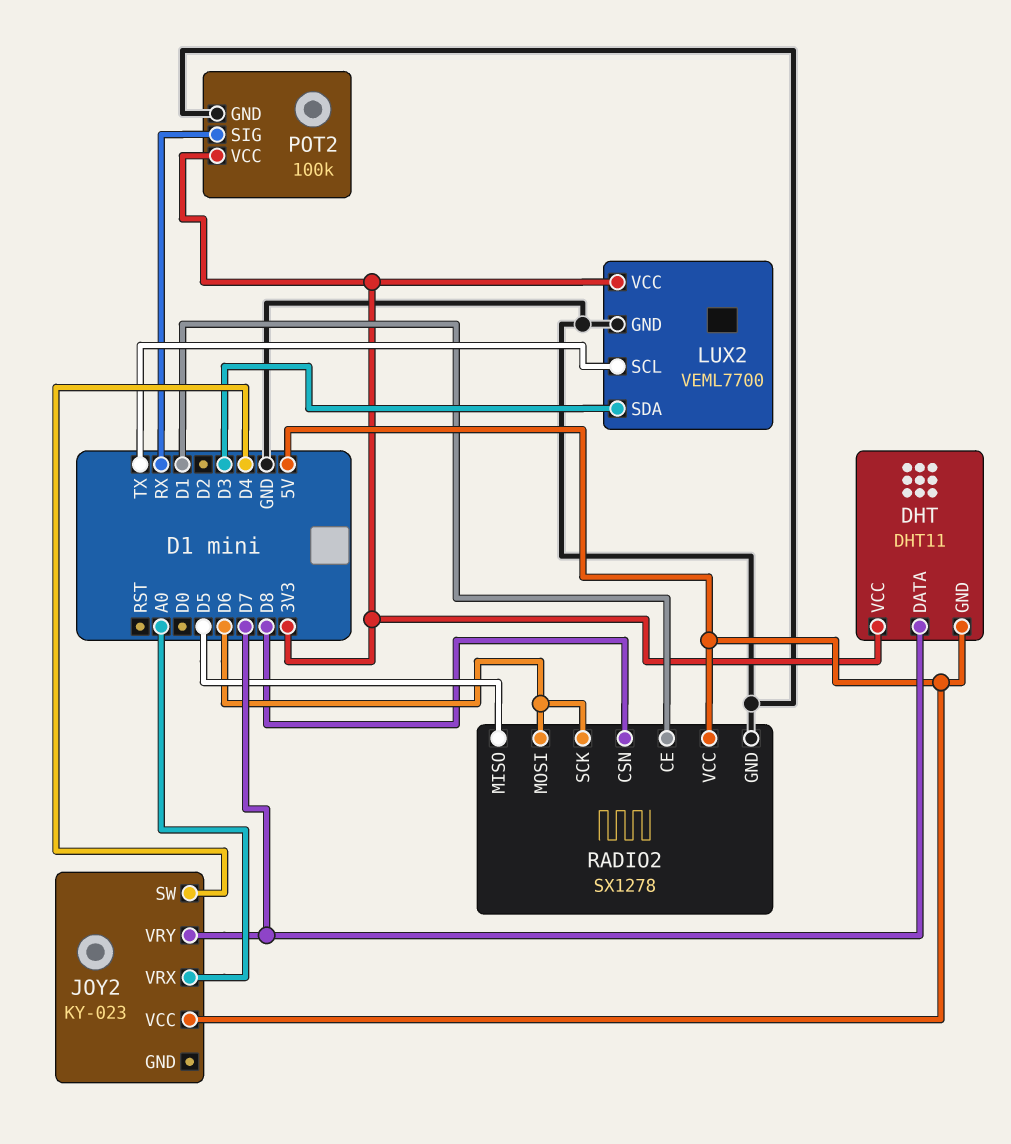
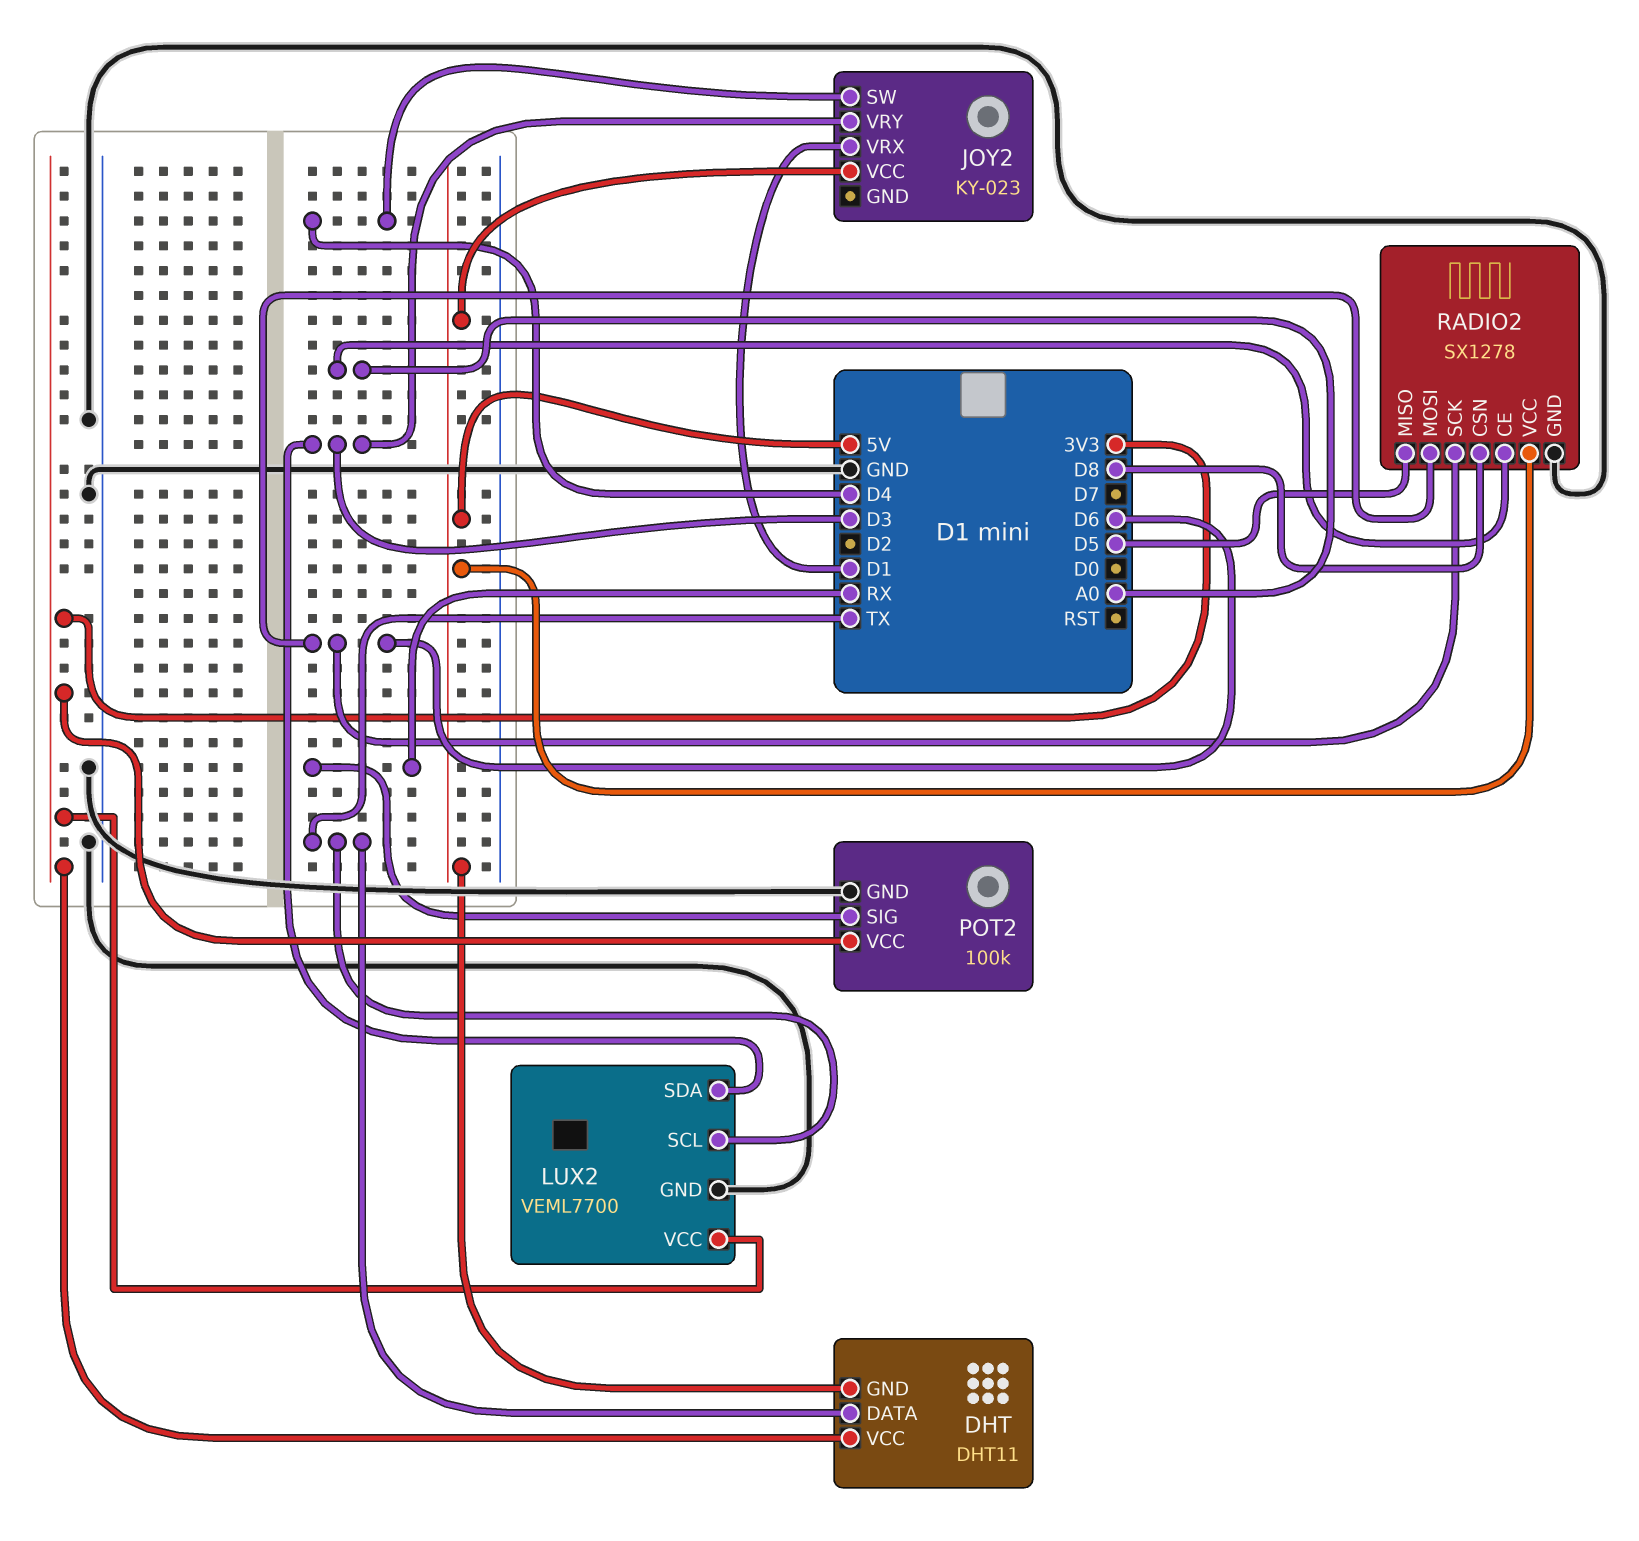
DHT pin DATA: D7 -> TX
JOY2 pin VRX: A0 -> D1
JOY2 pin VRY: D7 -> D3
RADIO2 pin CE: D1 -> A0

